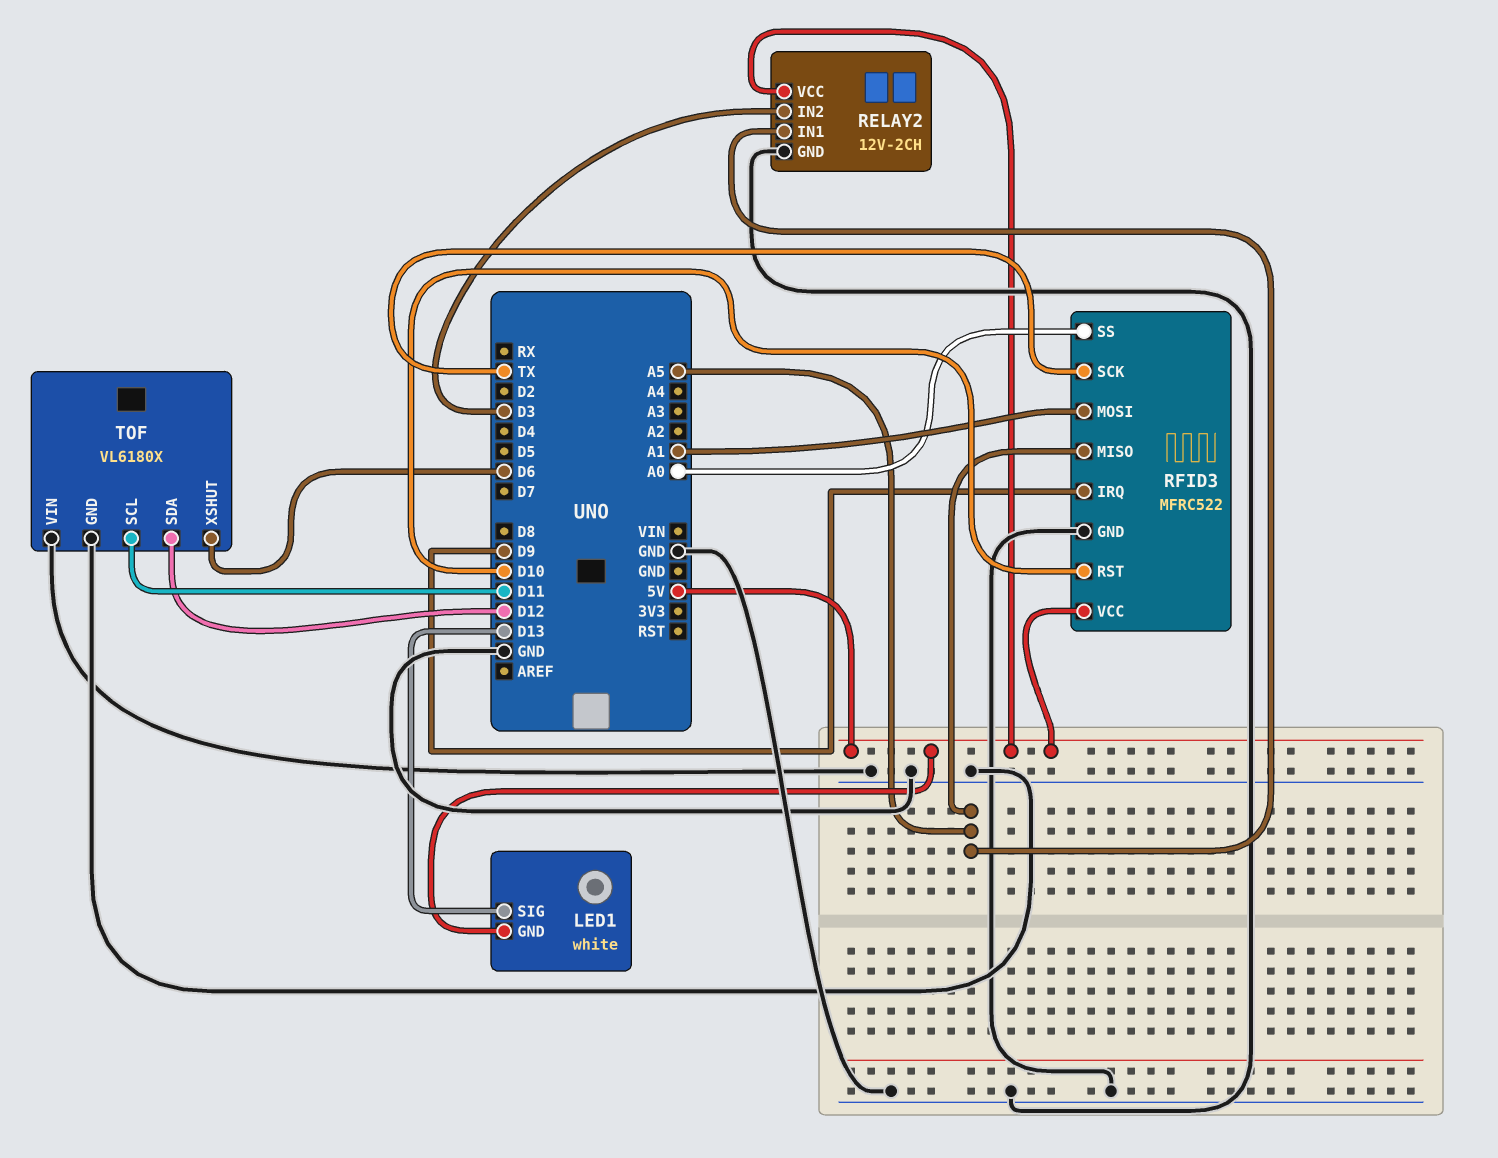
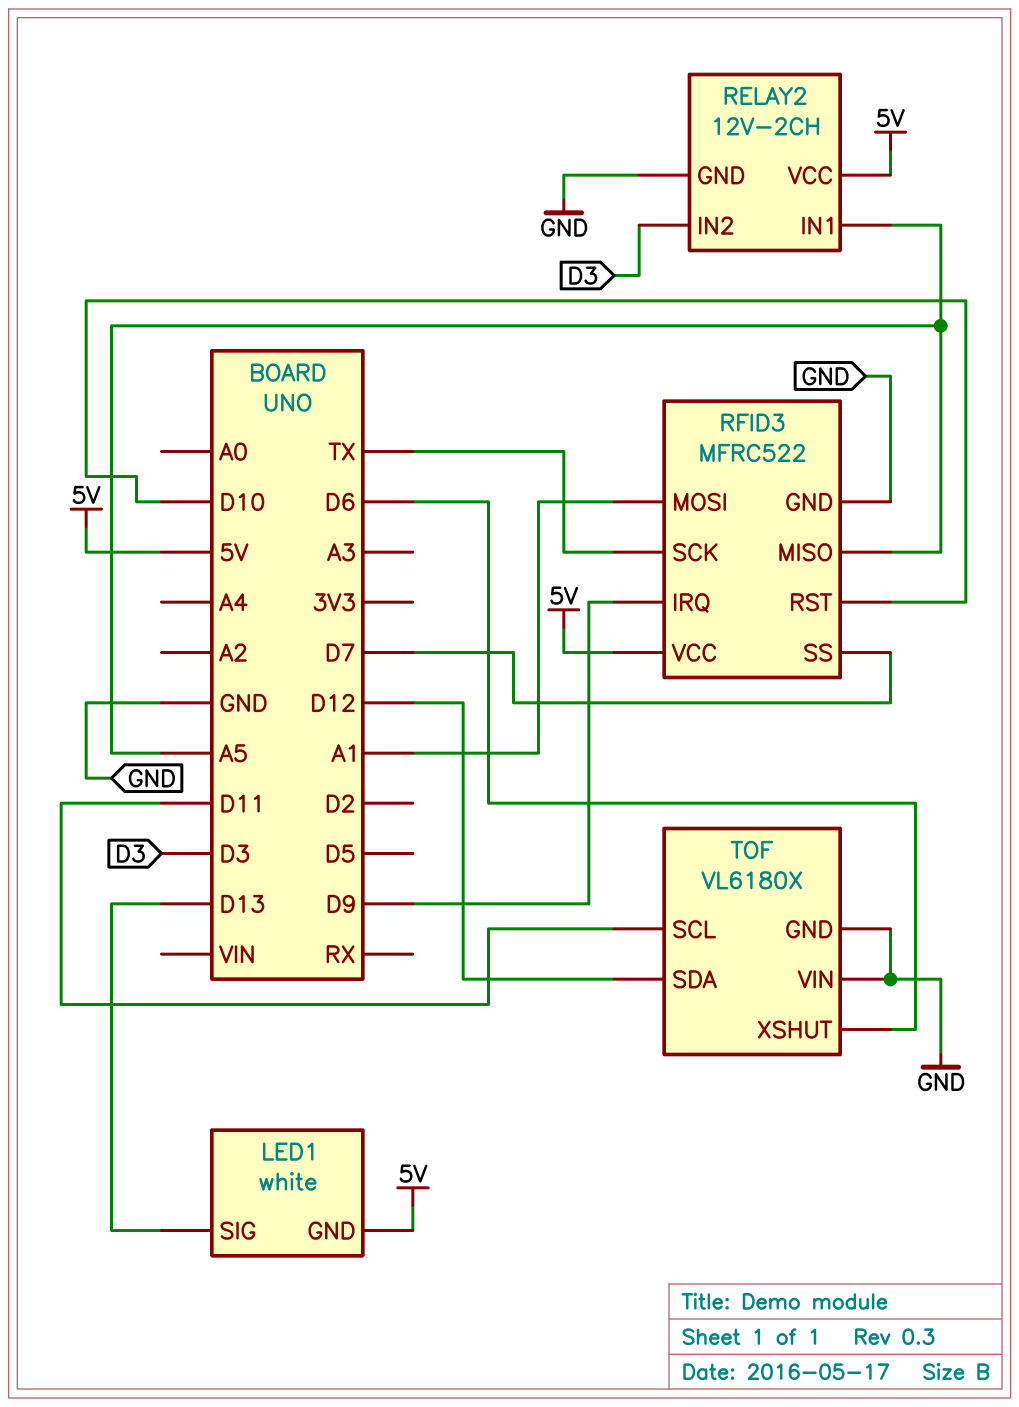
RFID3 pin SS: A0 -> D7

